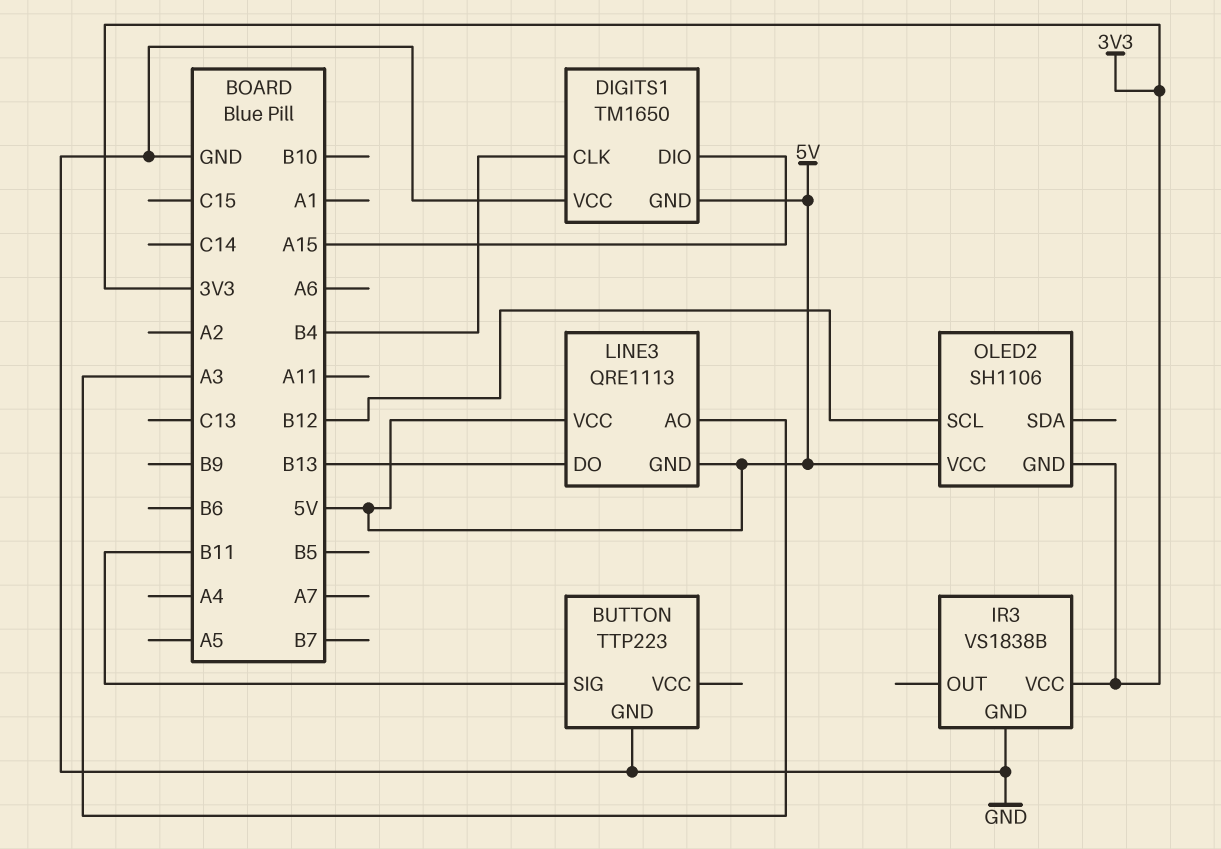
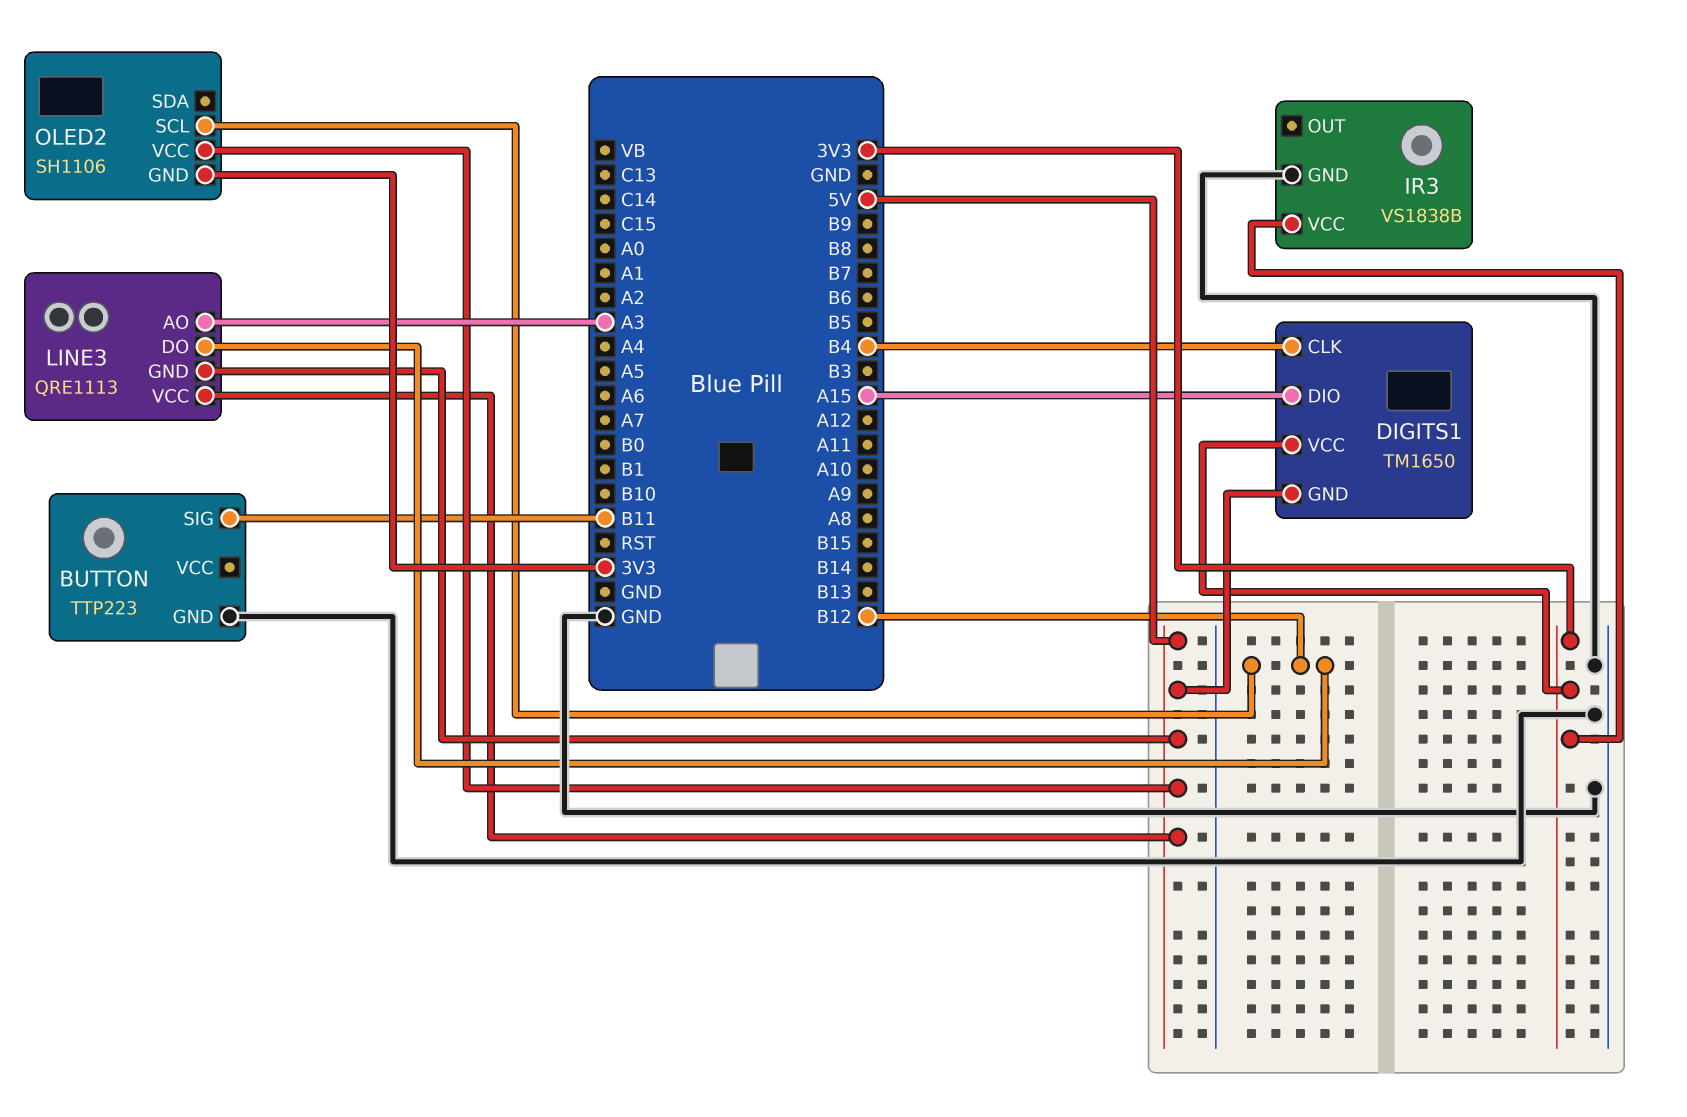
DIGITS1 pin VCC: GND -> 3V3
LINE3 pin DO: B13 -> B12

